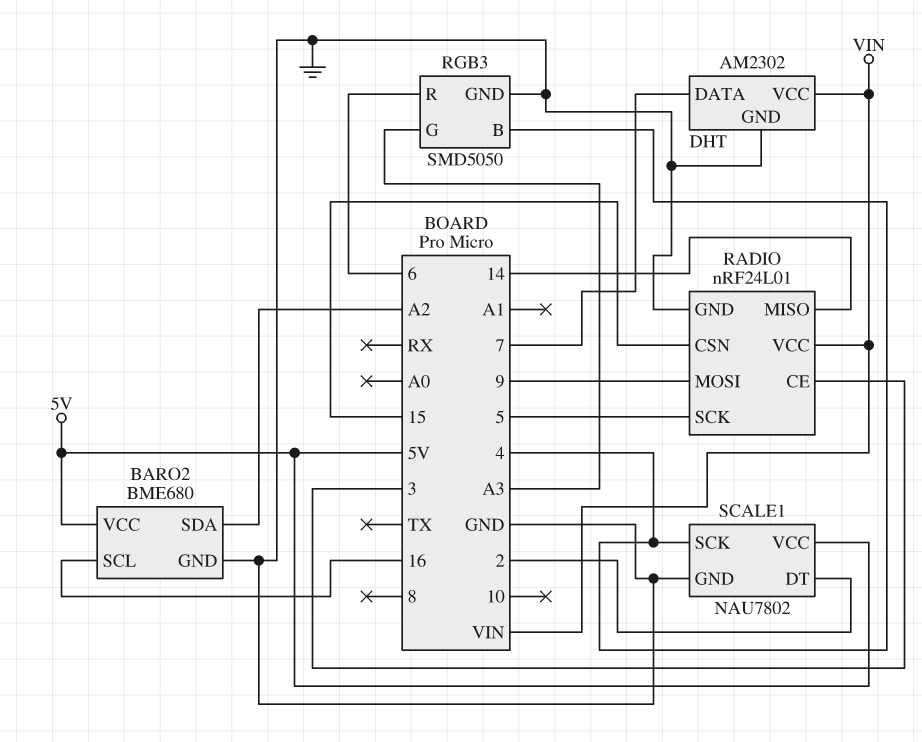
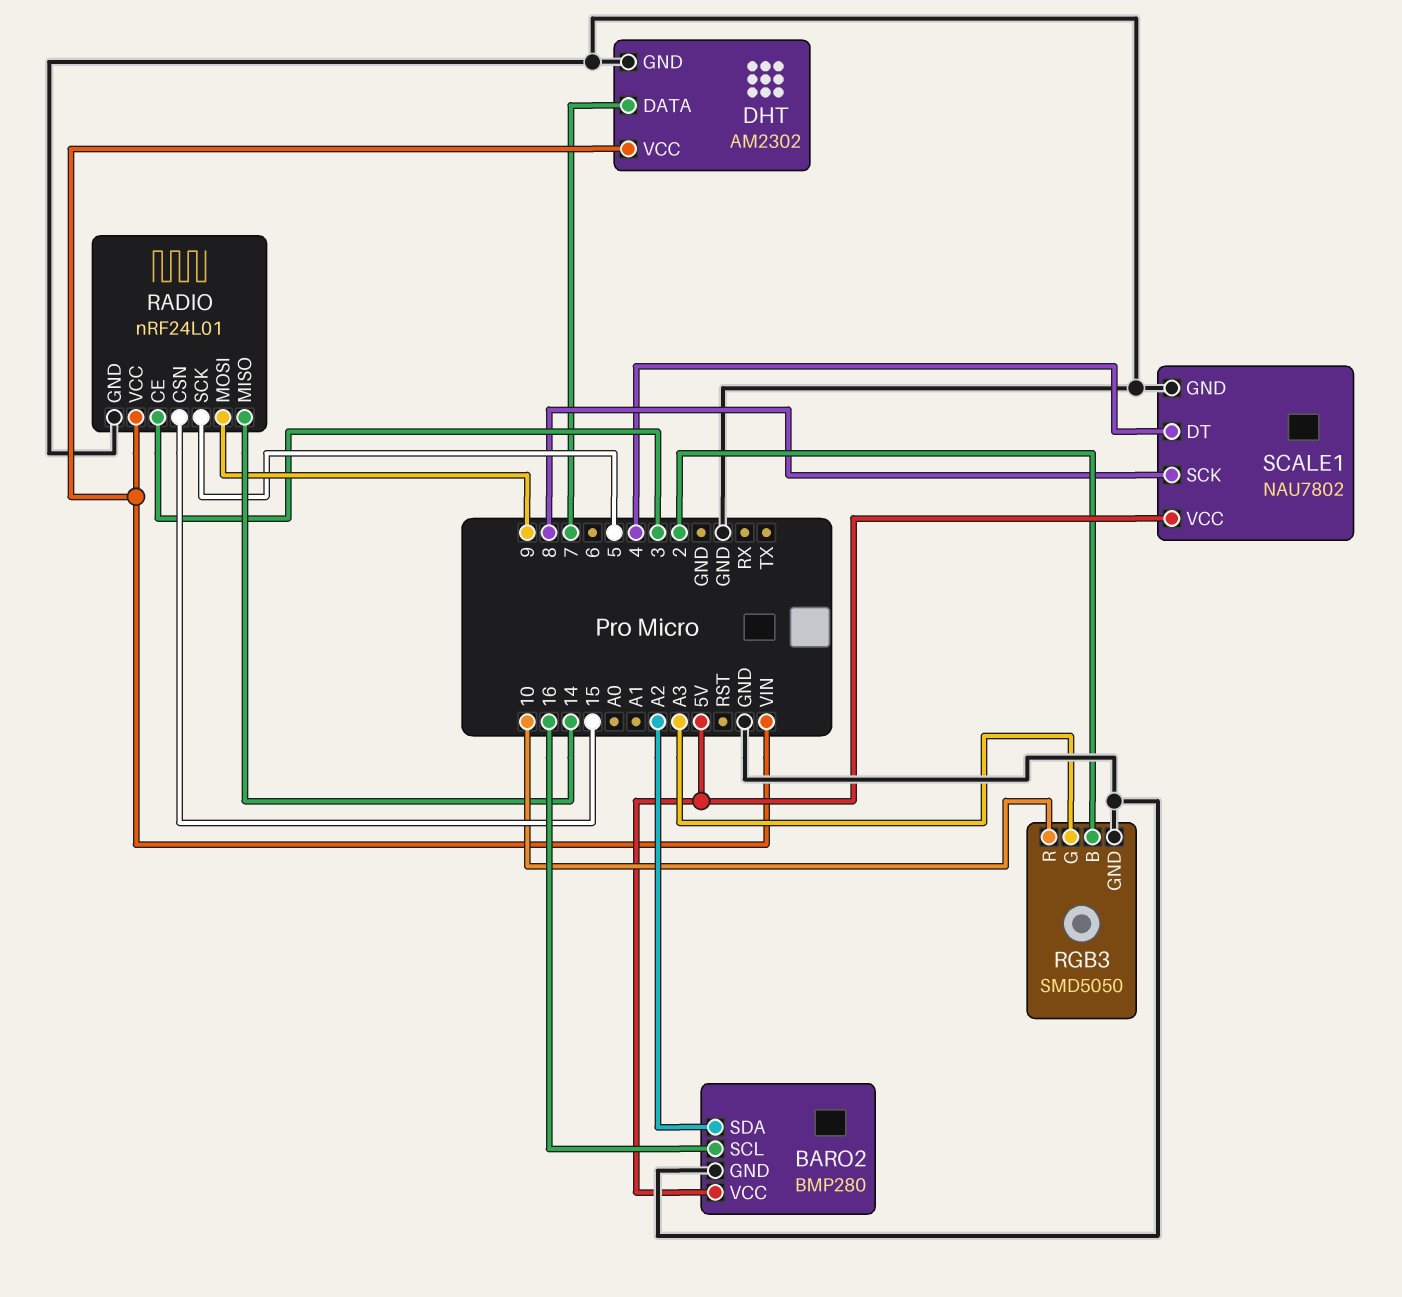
BARO2: BME680 -> BMP280
RGB3 pin B: 4 -> 2
RGB3 pin R: 6 -> 10
SCALE1 pin DT: 2 -> 4
SCALE1 pin SCK: 4 -> 8

